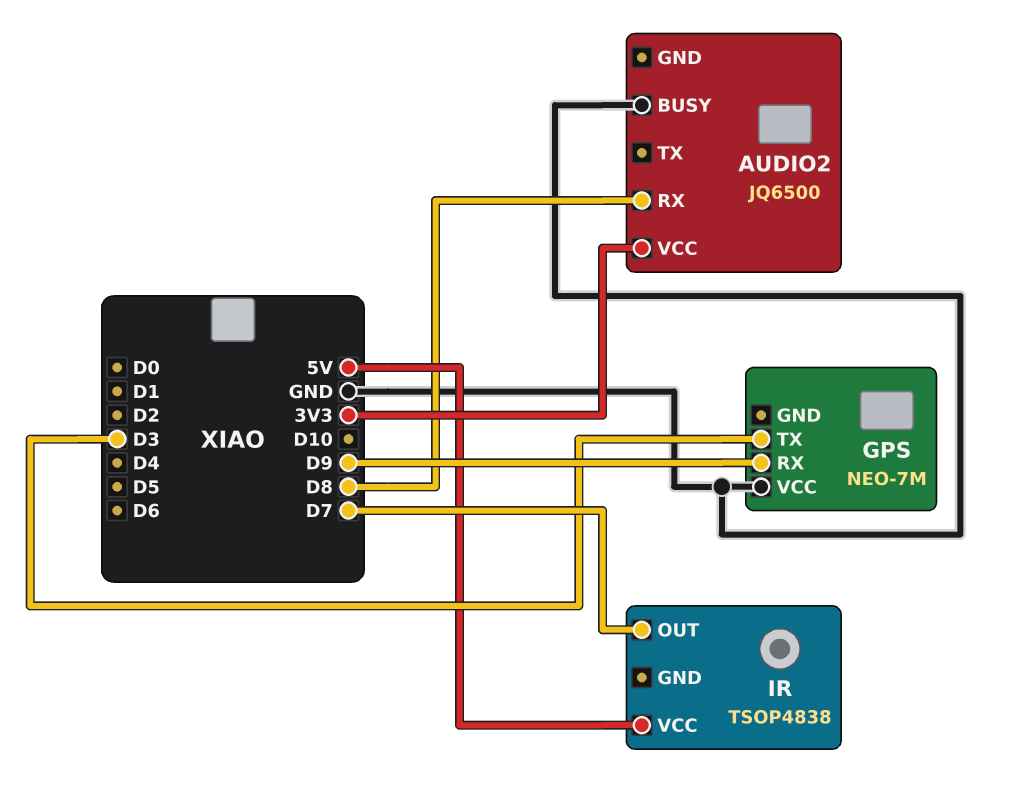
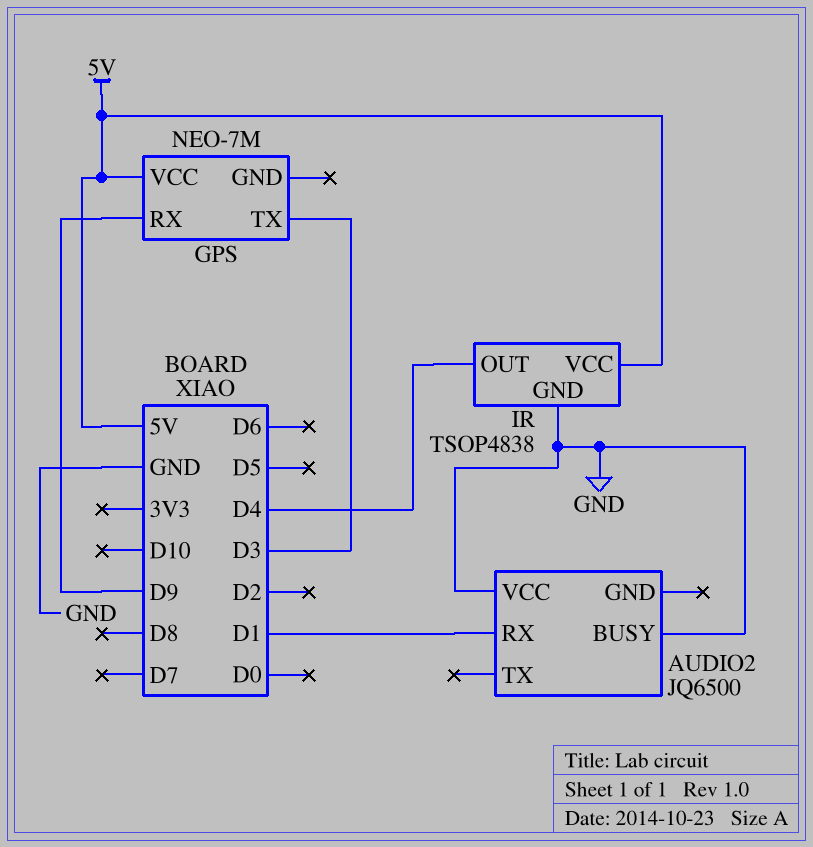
AUDIO2 pin RX: D8 -> D1
AUDIO2 pin VCC: 3V3 -> GND
GPS pin VCC: GND -> 5V
IR pin GND: none -> GND
IR pin OUT: D7 -> D4

